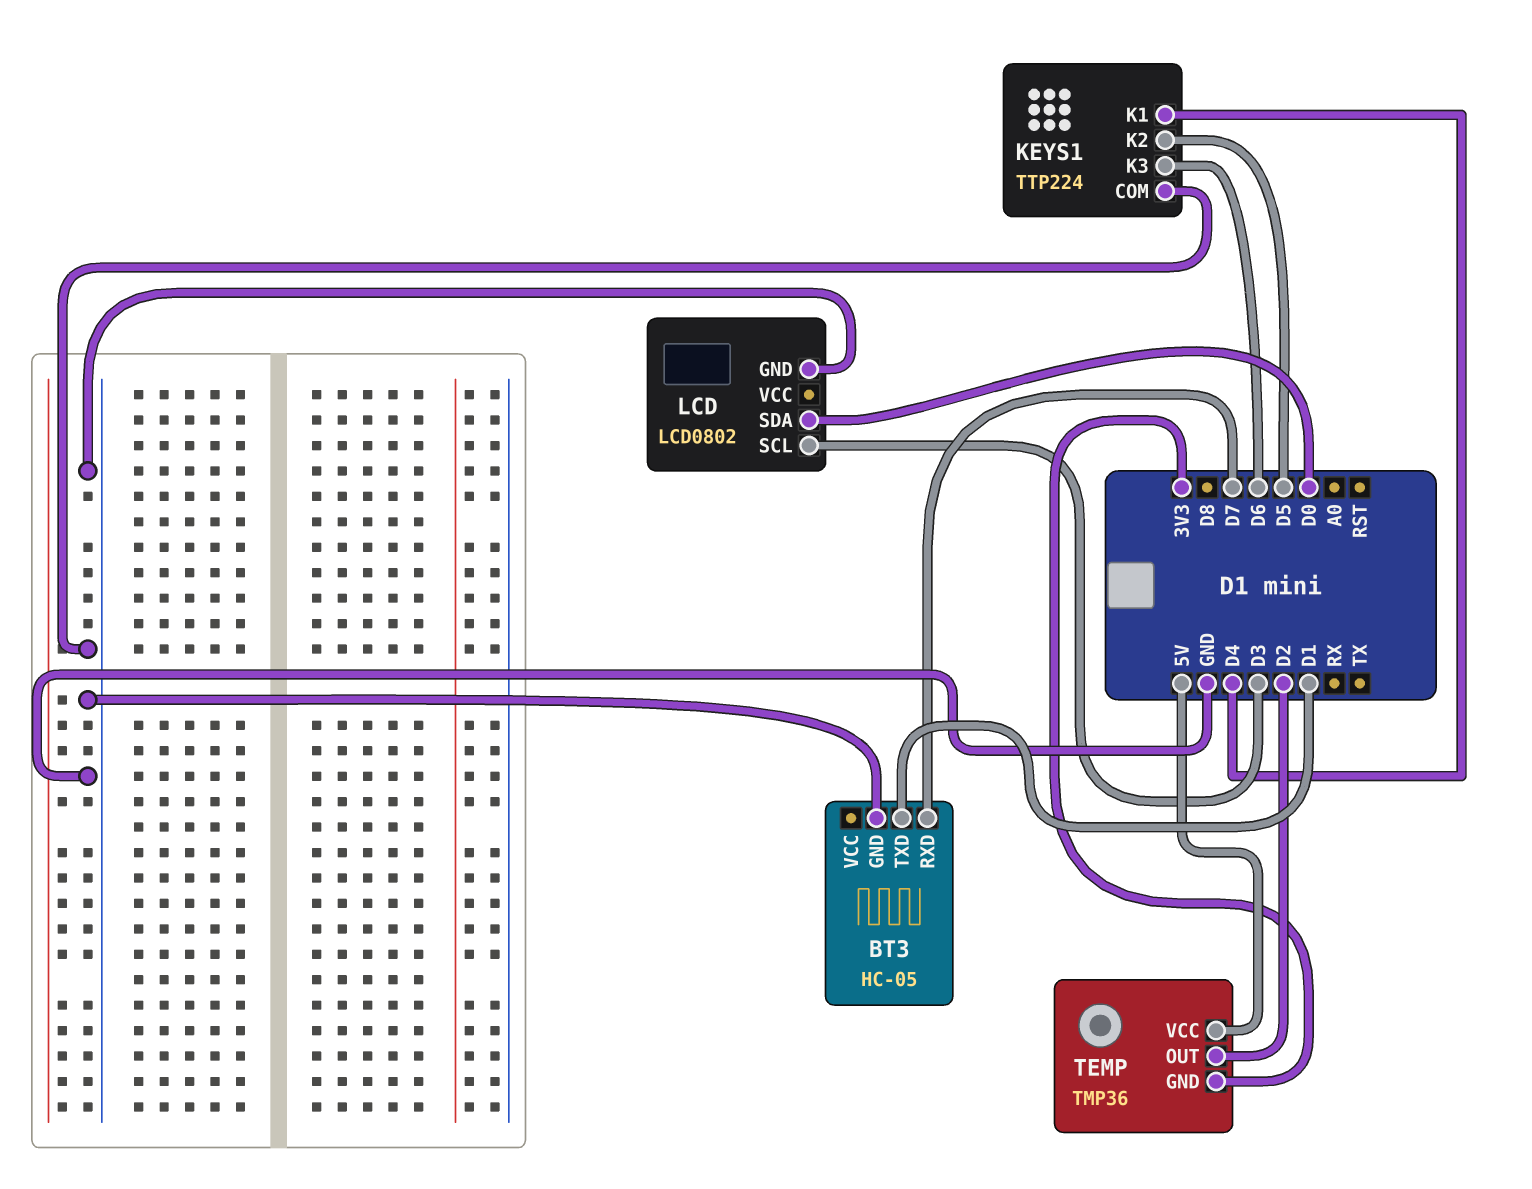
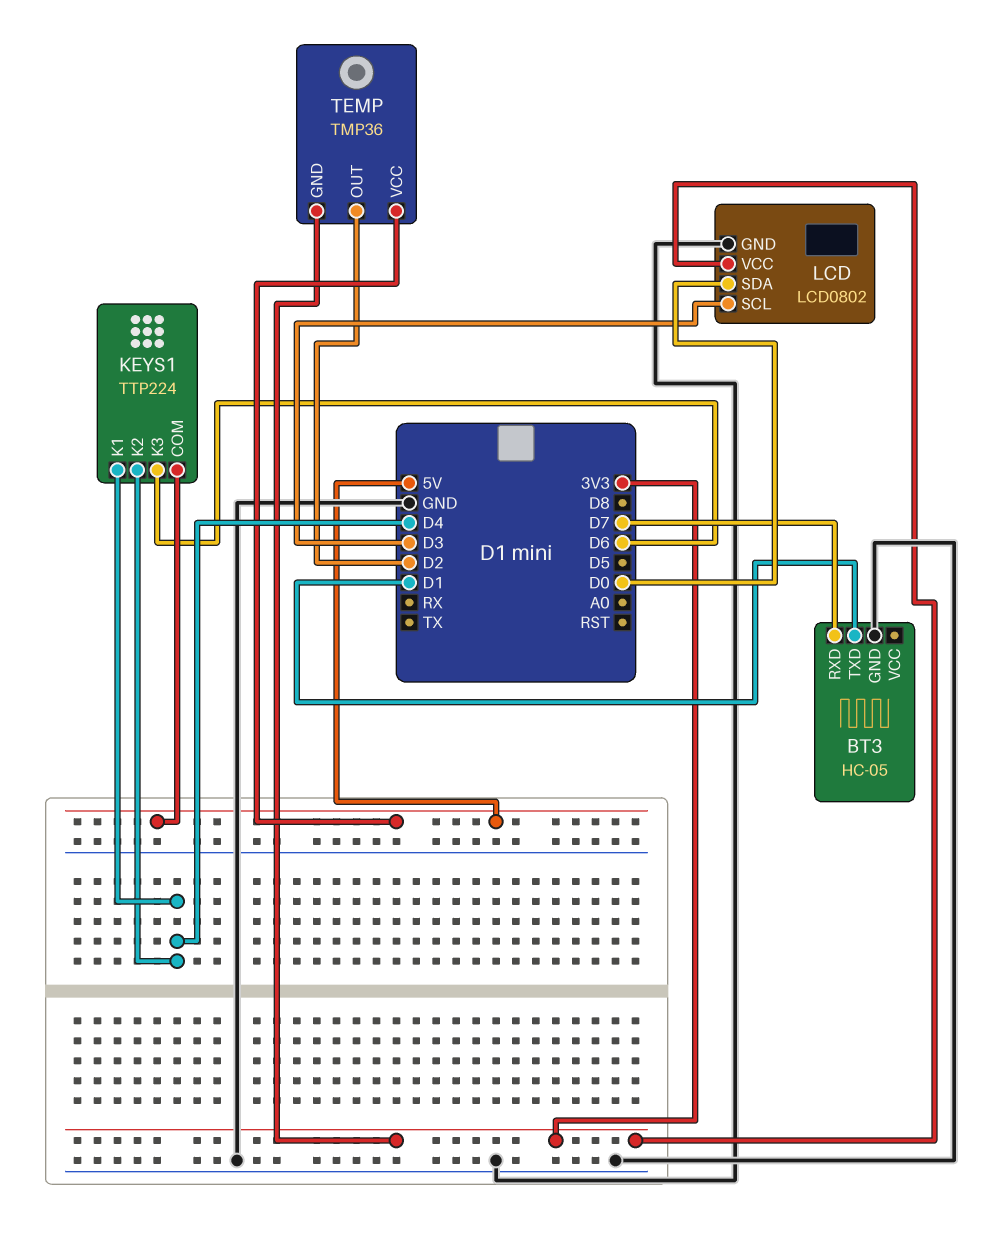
KEYS1 pin COM: GND -> 5V
KEYS1 pin K2: D5 -> D4
LCD pin VCC: none -> 3V3

